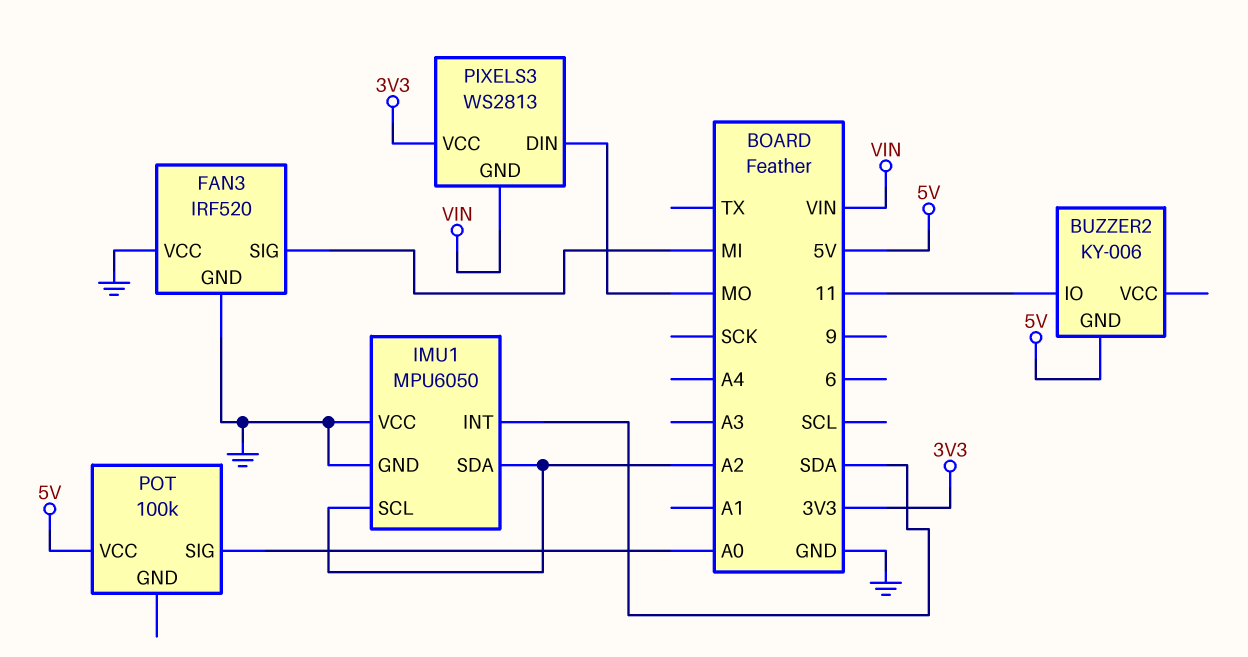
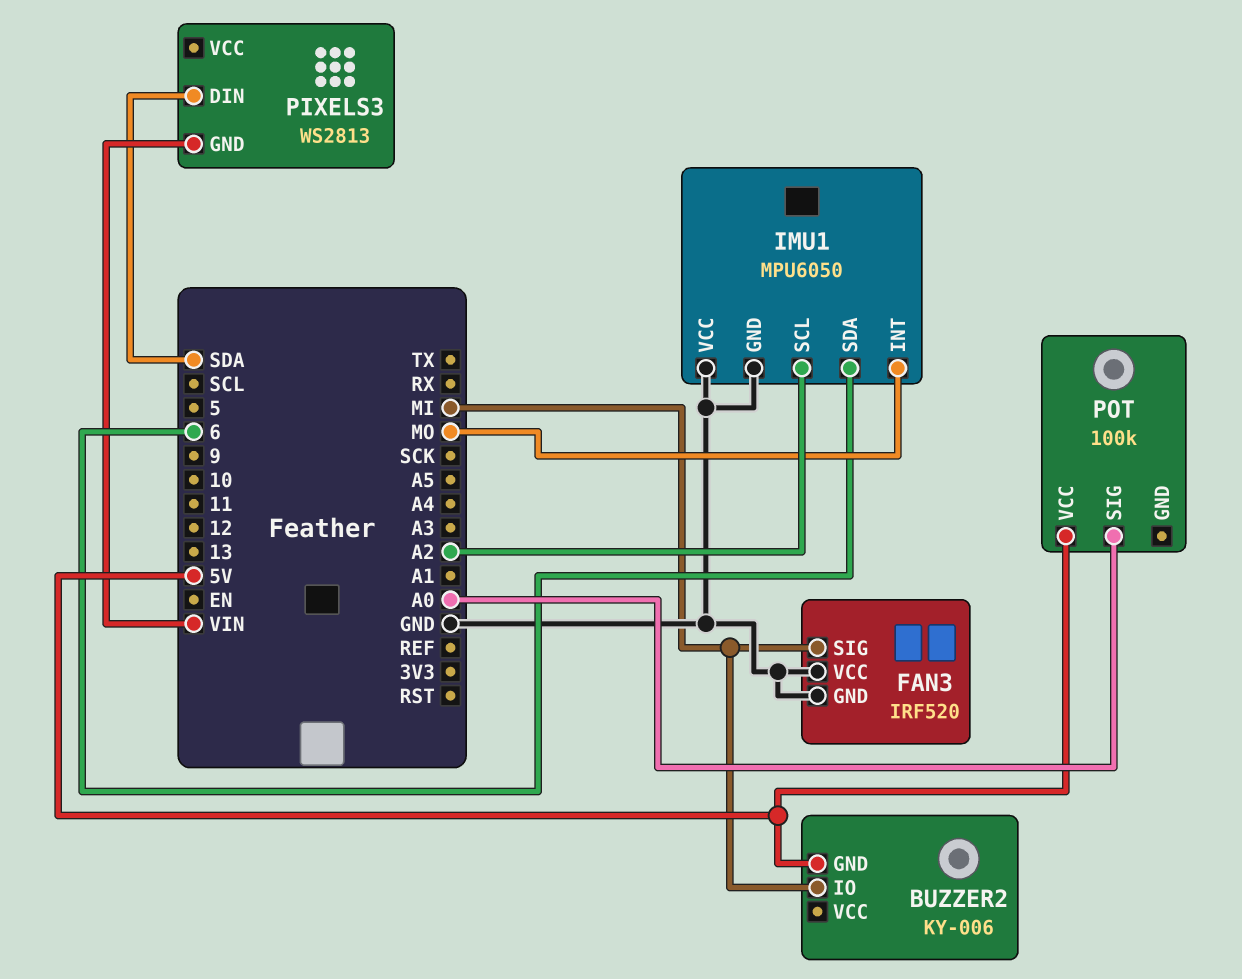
BUZZER2 pin IO: 11 -> MI
IMU1 pin INT: SDA -> MO
IMU1 pin SDA: A2 -> 6
PIXELS3 pin DIN: MO -> SDA
PIXELS3 pin VCC: 3V3 -> none

